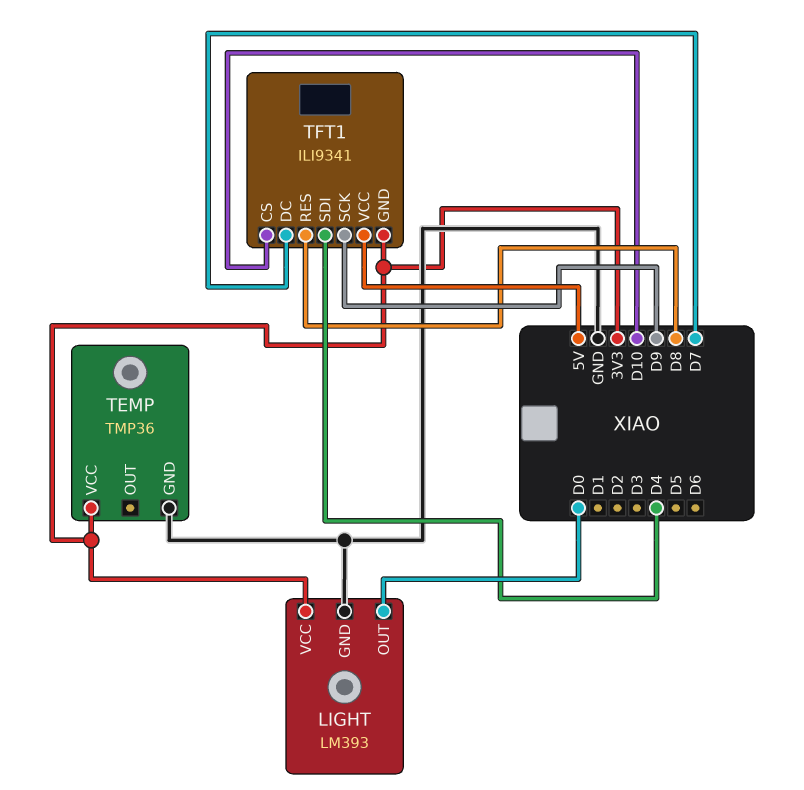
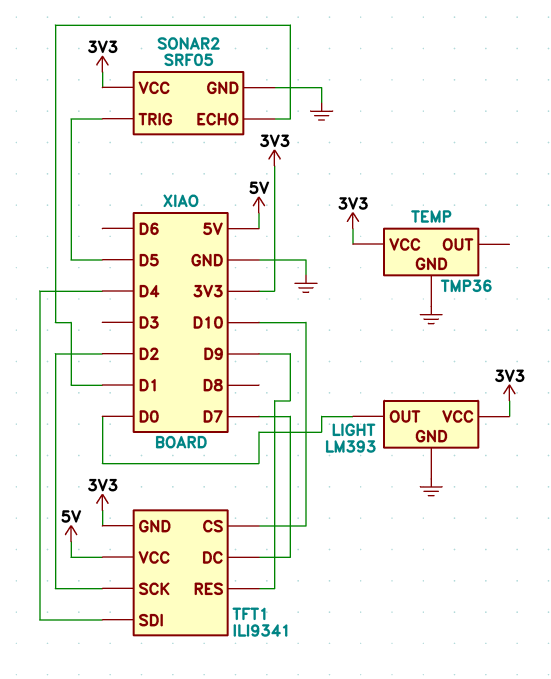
SONAR2: none -> SRF05
SONAR2 pin ECHO: none -> D1
SONAR2 pin GND: none -> GND
SONAR2 pin TRIG: none -> D5
SONAR2 pin VCC: none -> 3V3
TFT1 pin RES: D8 -> D9
TFT1 pin SCK: D9 -> D2

